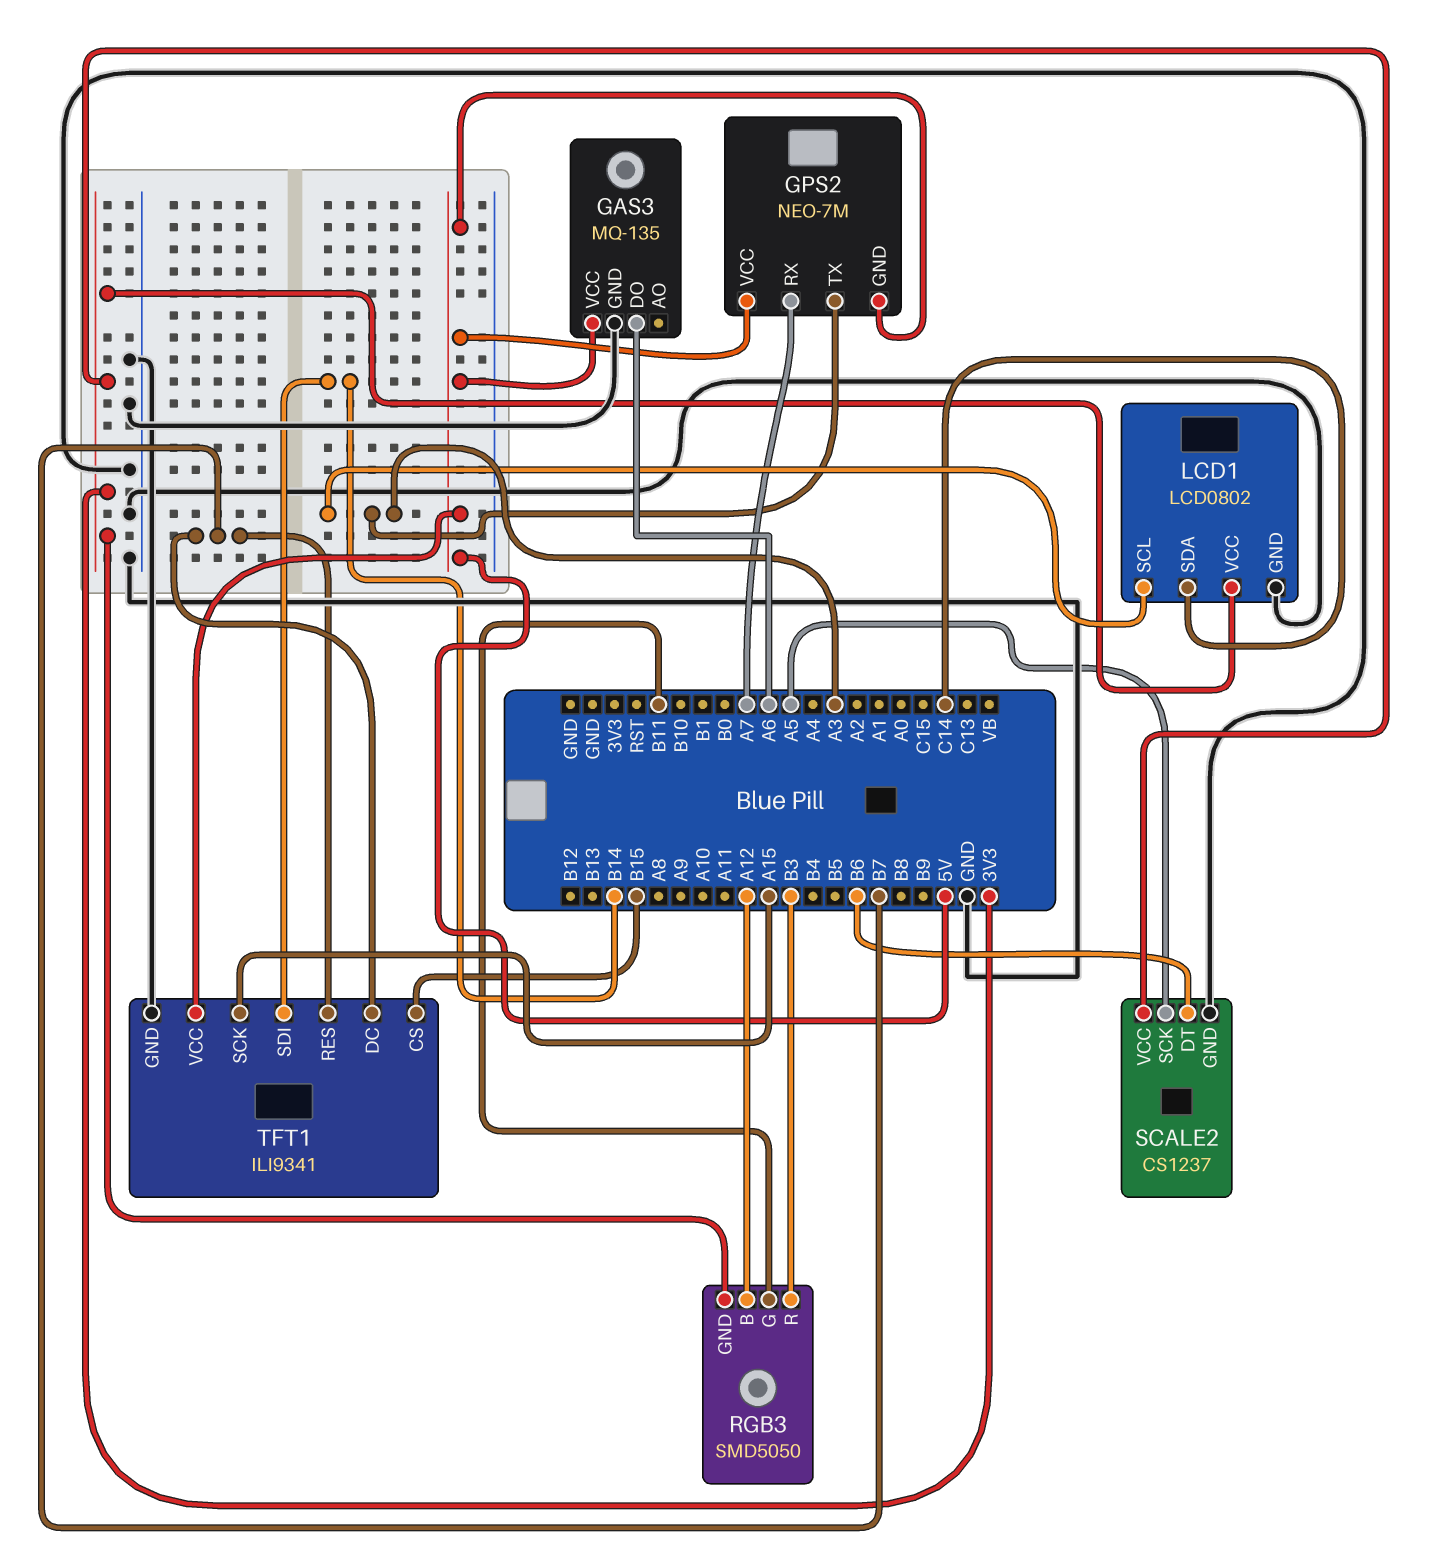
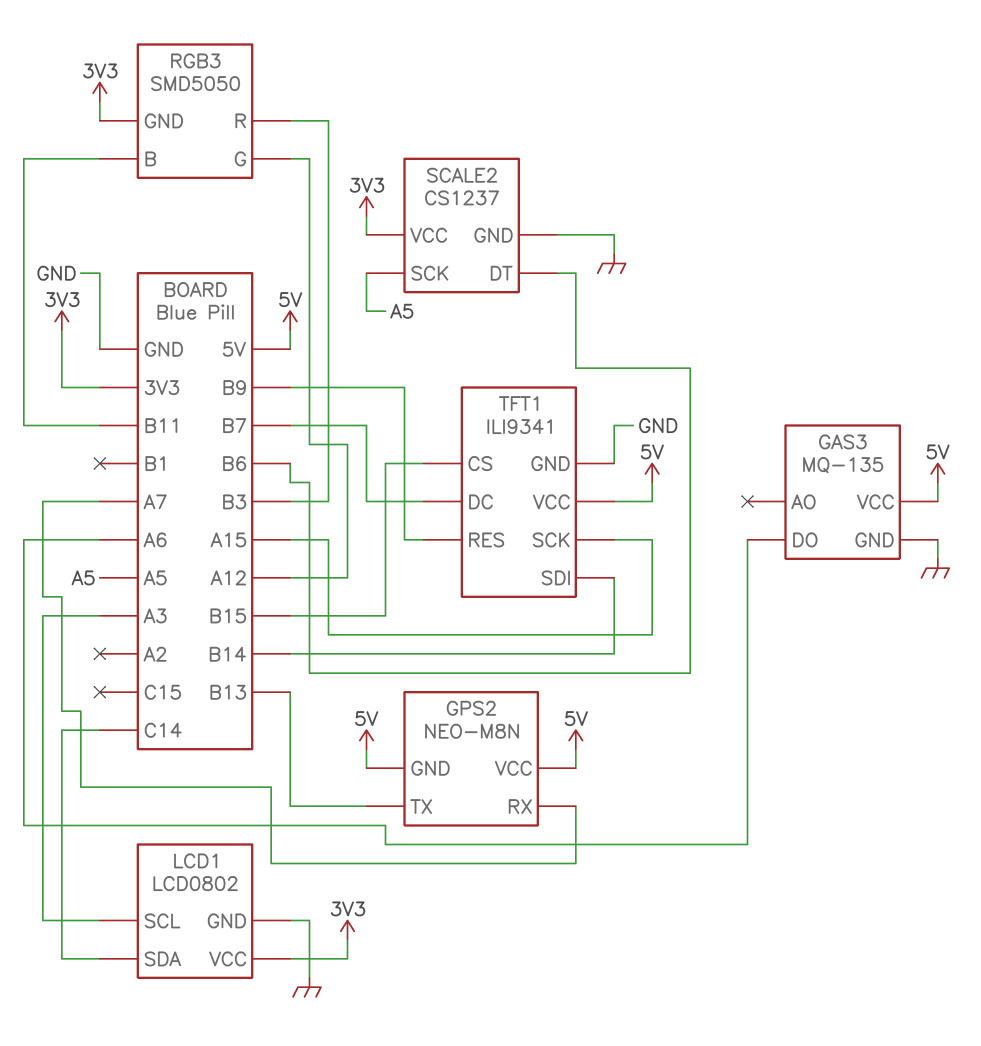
GPS2: NEO-7M -> NEO-M8N
GPS2 pin TX: A3 -> B13
RGB3 pin B: A12 -> B11
RGB3 pin G: B11 -> A12
TFT1 pin RES: B7 -> B9

